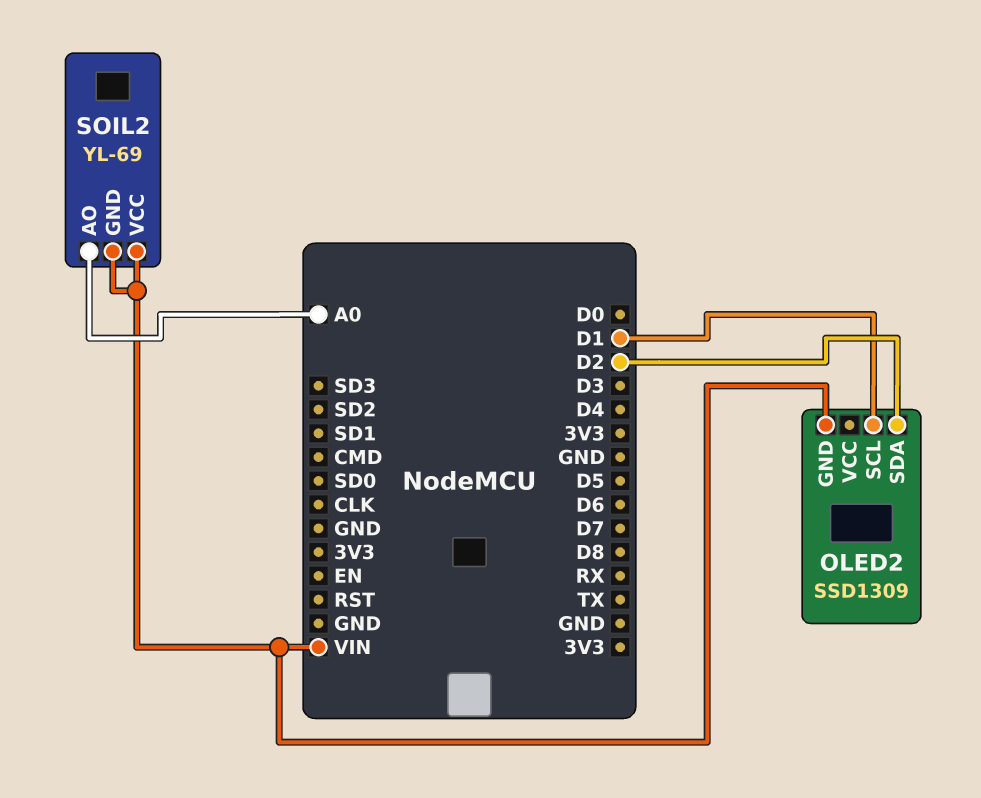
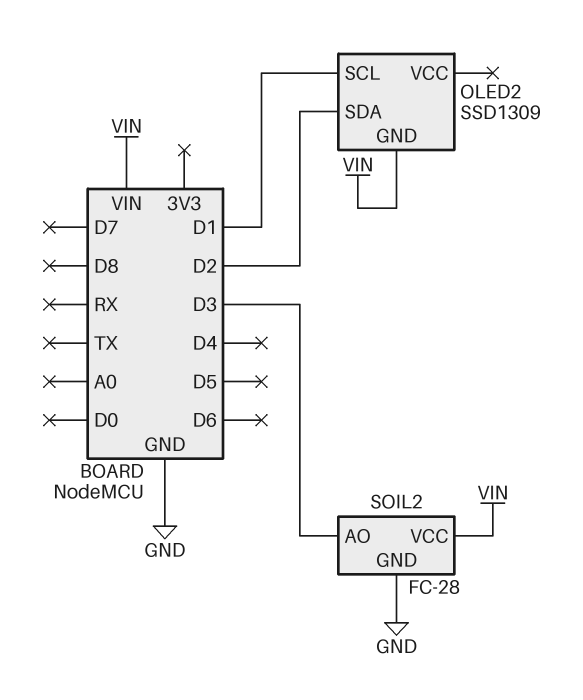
SOIL2: YL-69 -> FC-28
SOIL2 pin AO: A0 -> D3
SOIL2 pin GND: VIN -> GND

